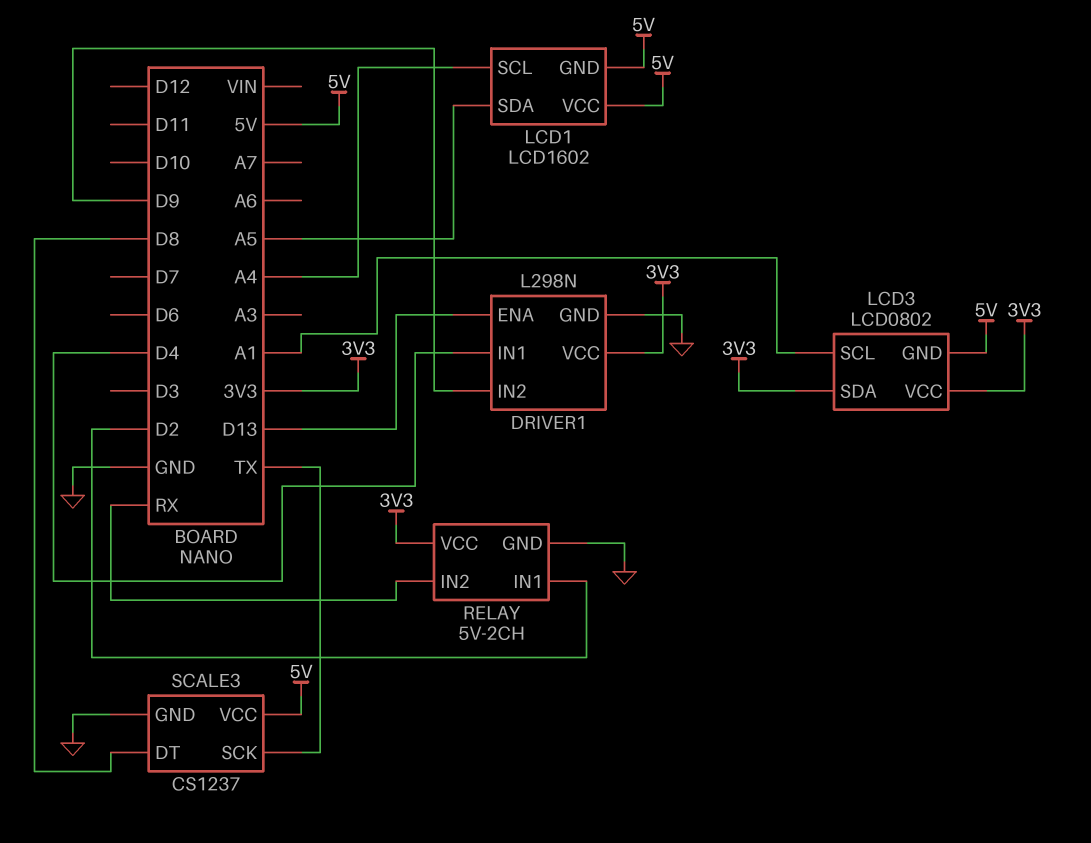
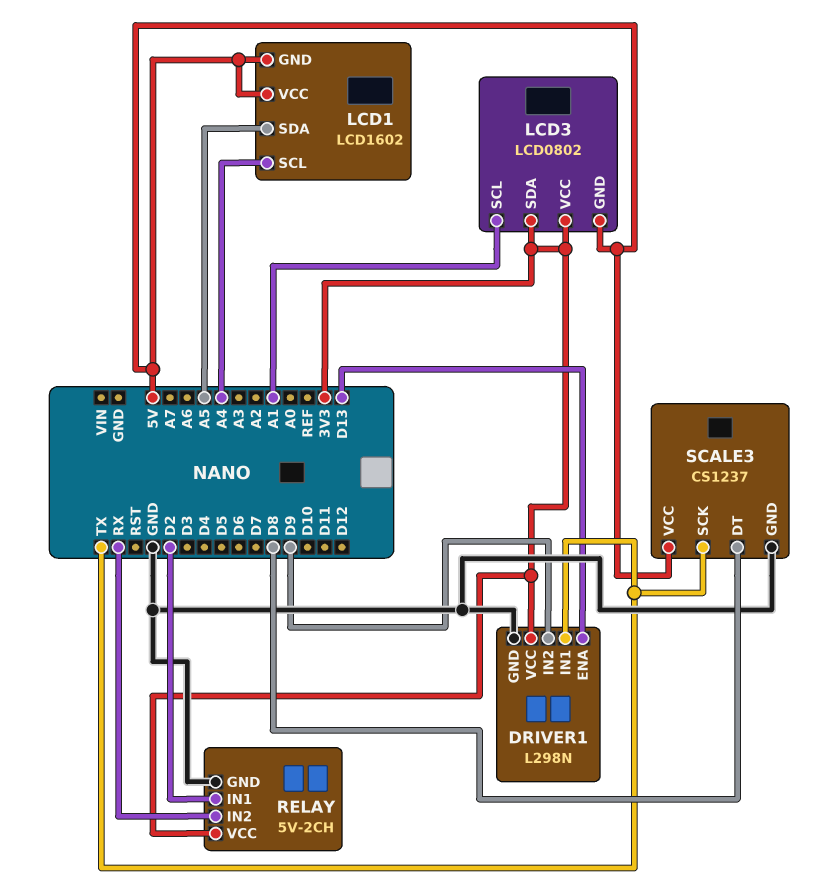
DRIVER1 pin IN1: D4 -> TX

